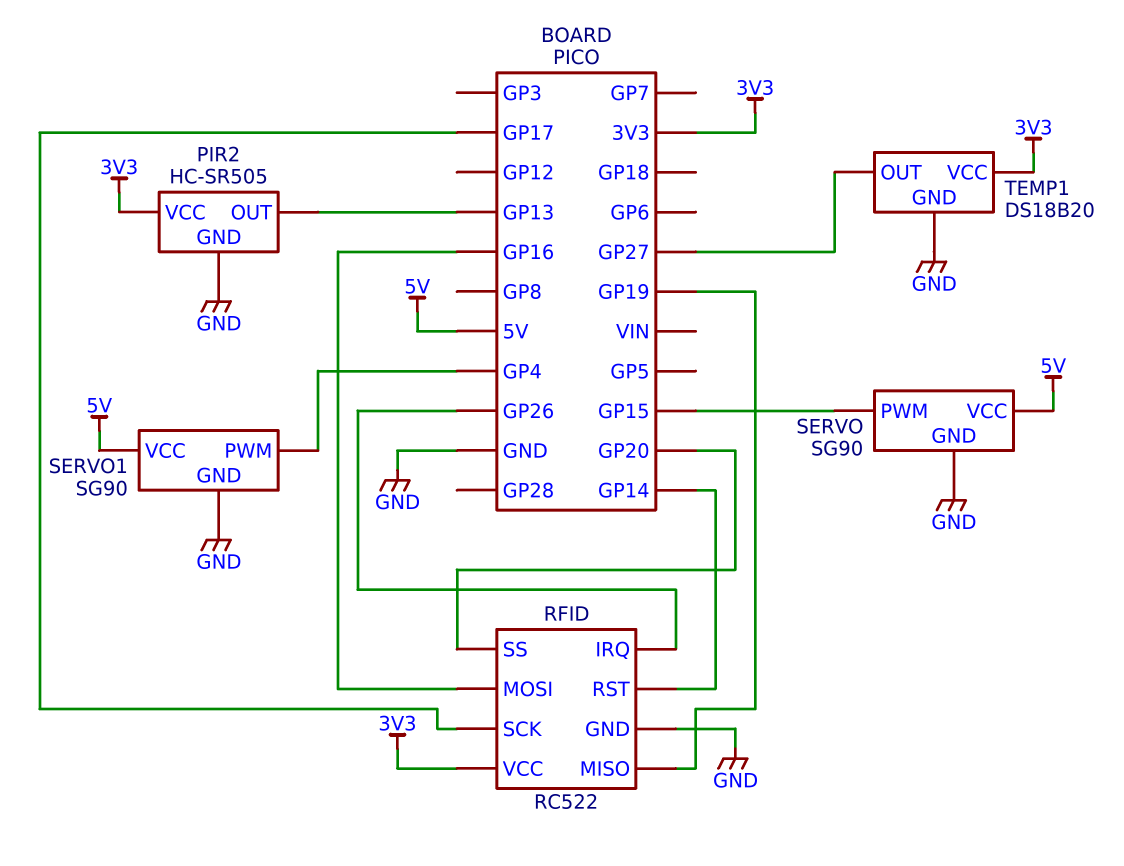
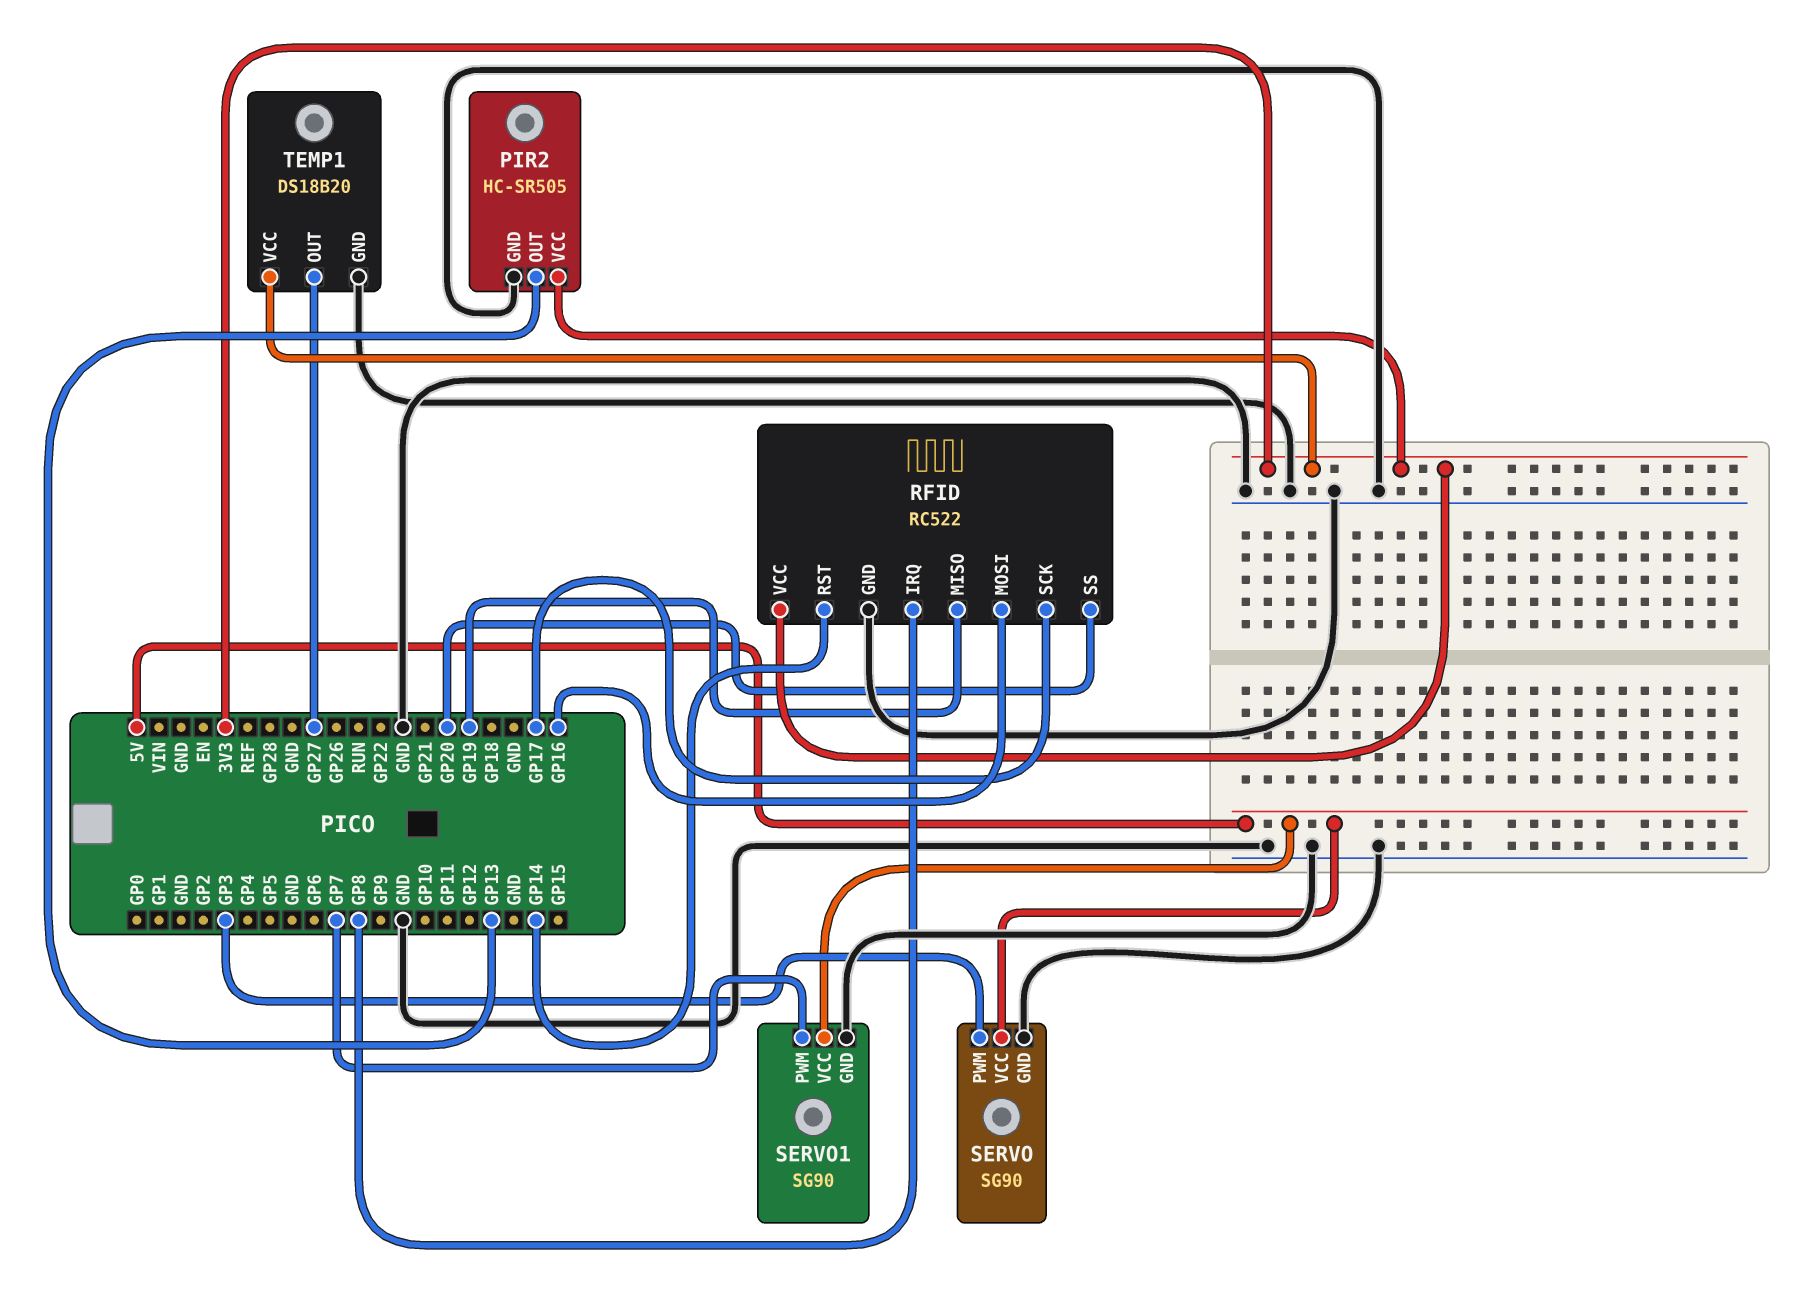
RFID pin IRQ: GP26 -> GP8
SERVO pin PWM: GP15 -> GP3
SERVO1 pin PWM: GP4 -> GP7

